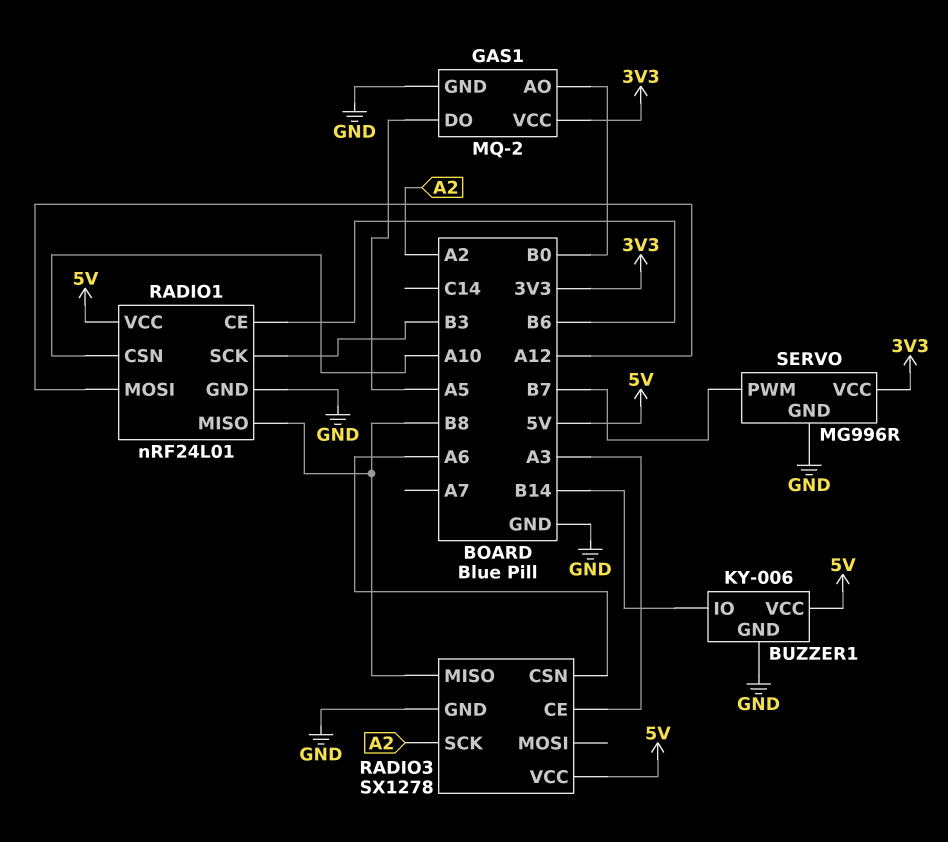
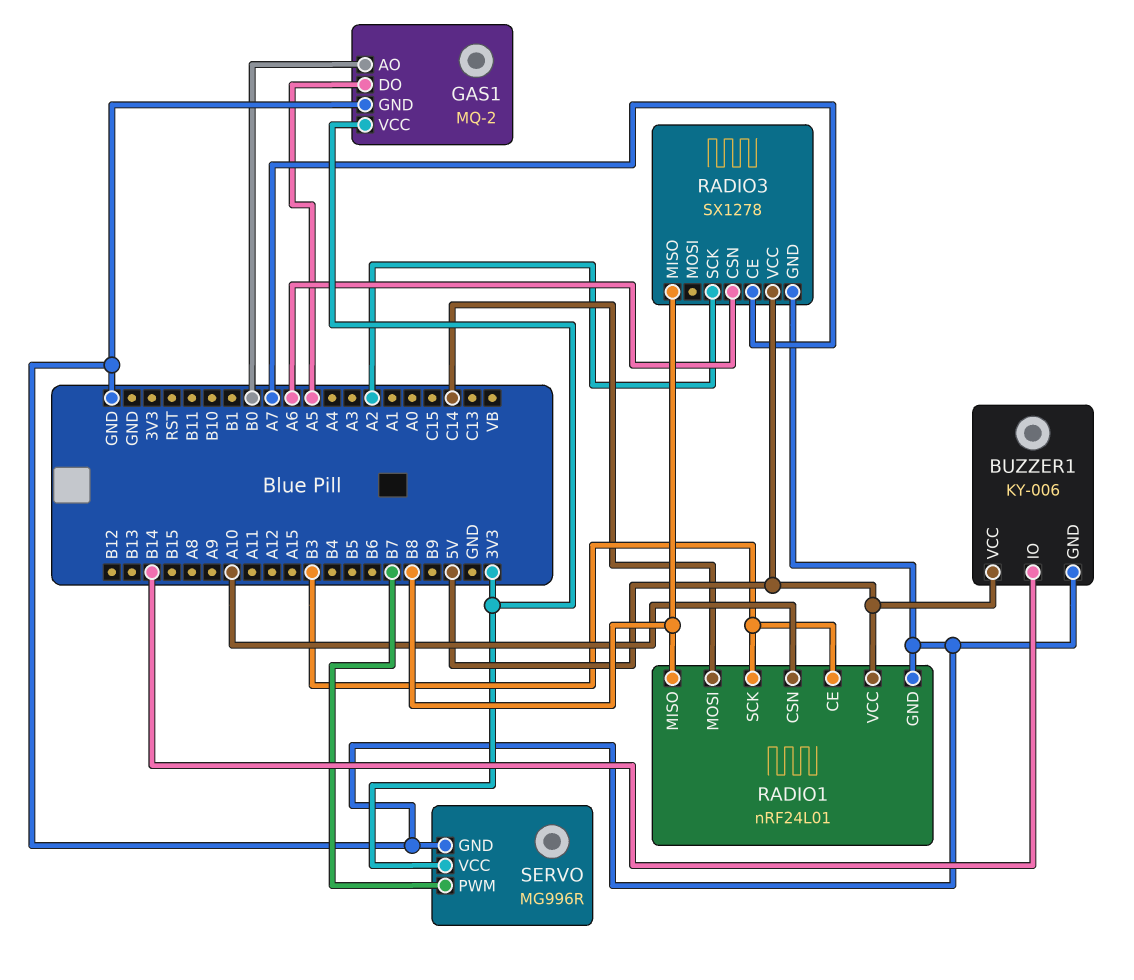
RADIO1 pin CE: B6 -> B3
RADIO1 pin MOSI: A12 -> C14
RADIO3 pin CE: A3 -> A7

